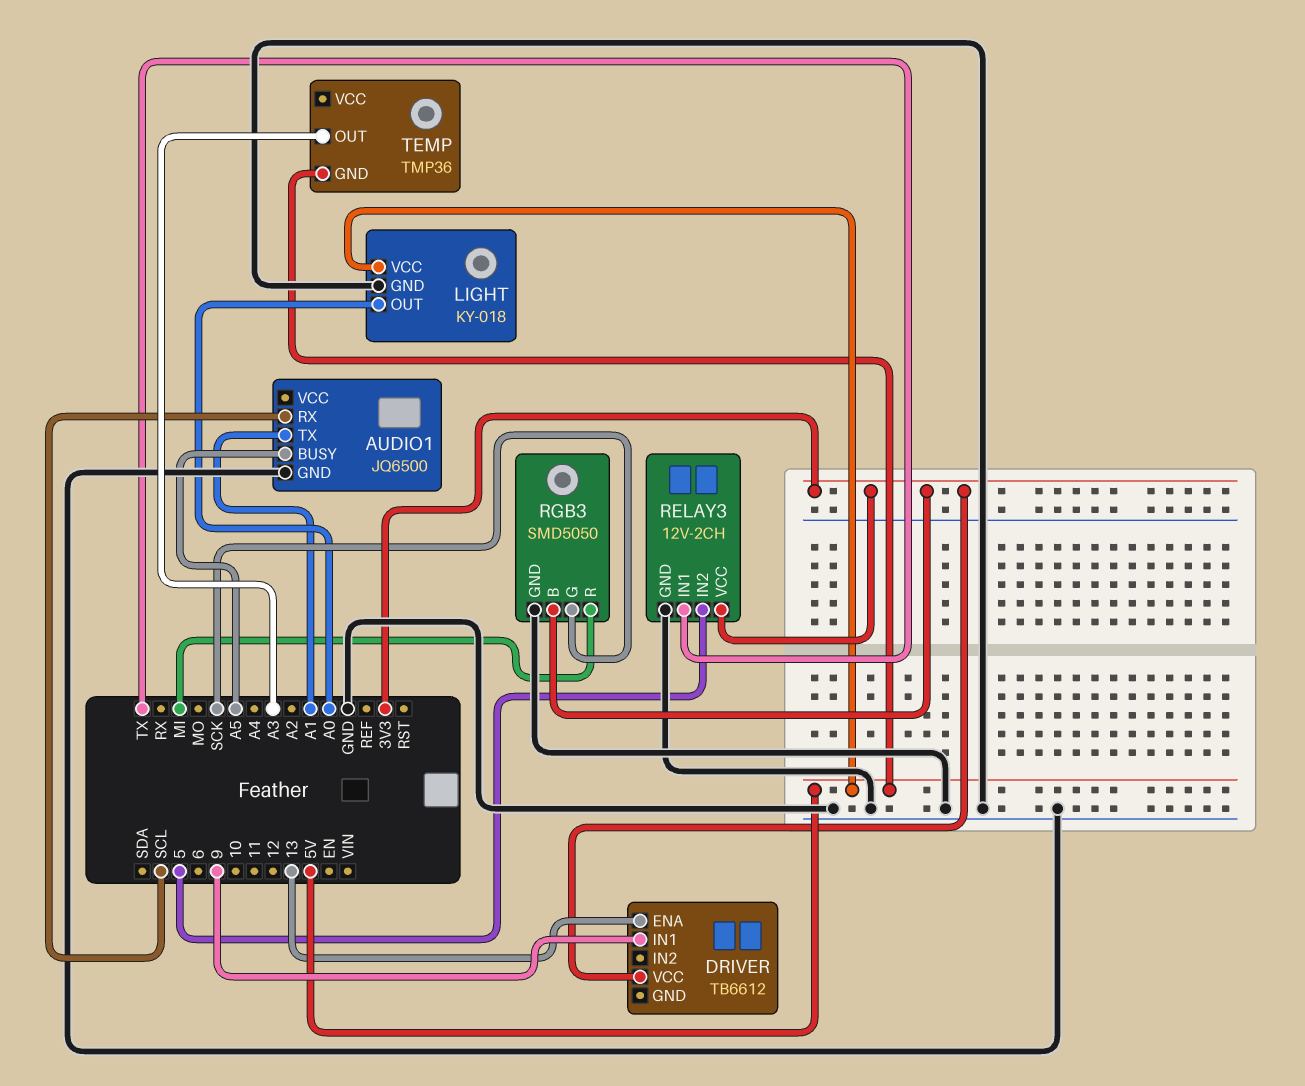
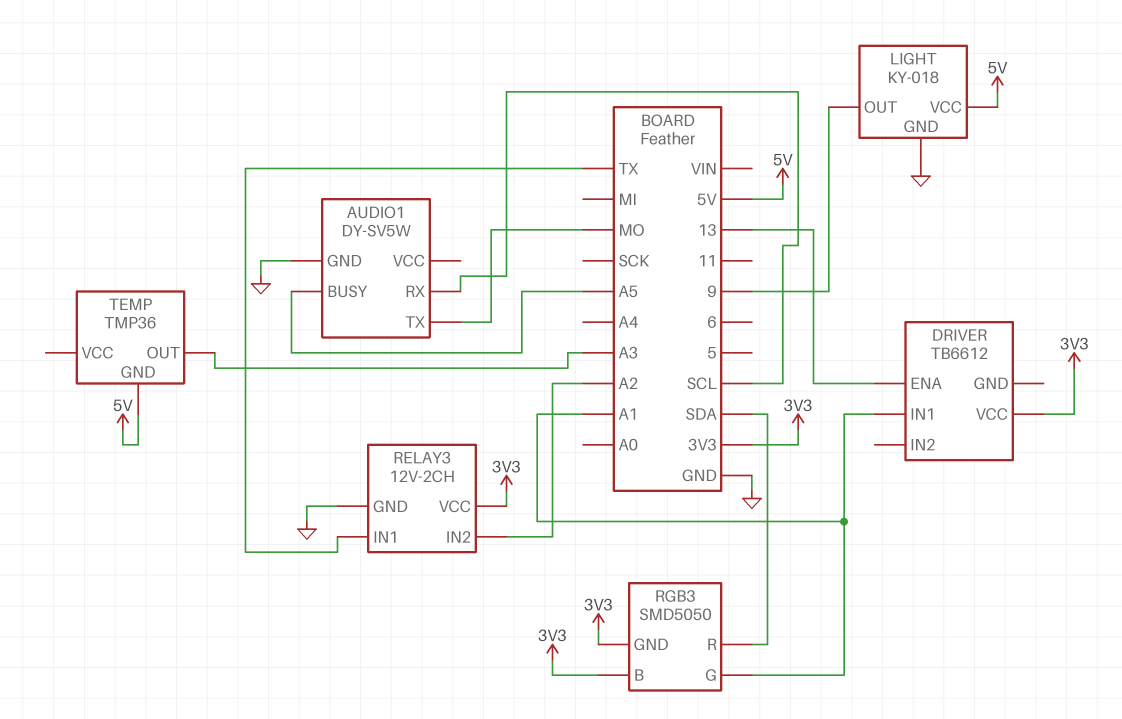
AUDIO1: JQ6500 -> DY-SV5W
AUDIO1 pin TX: A1 -> MO
DRIVER pin IN1: 9 -> A1
LIGHT pin OUT: A0 -> 9
RELAY3 pin IN2: 5 -> A2
RGB3 pin G: SCK -> A1
RGB3 pin GND: GND -> 3V3
RGB3 pin R: MI -> SDA

